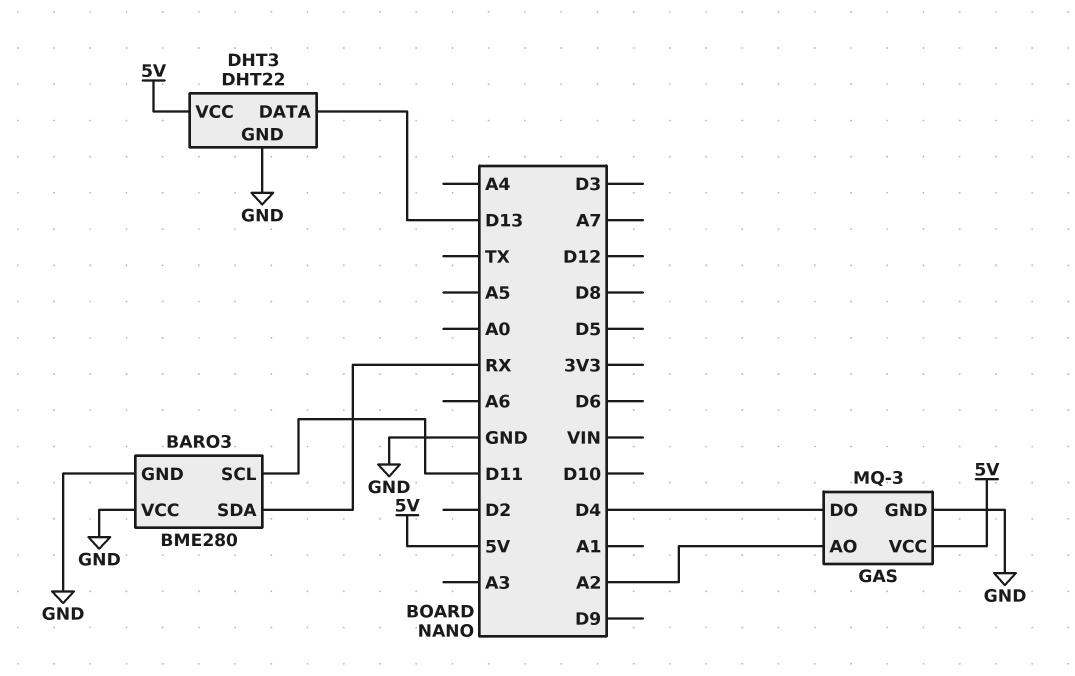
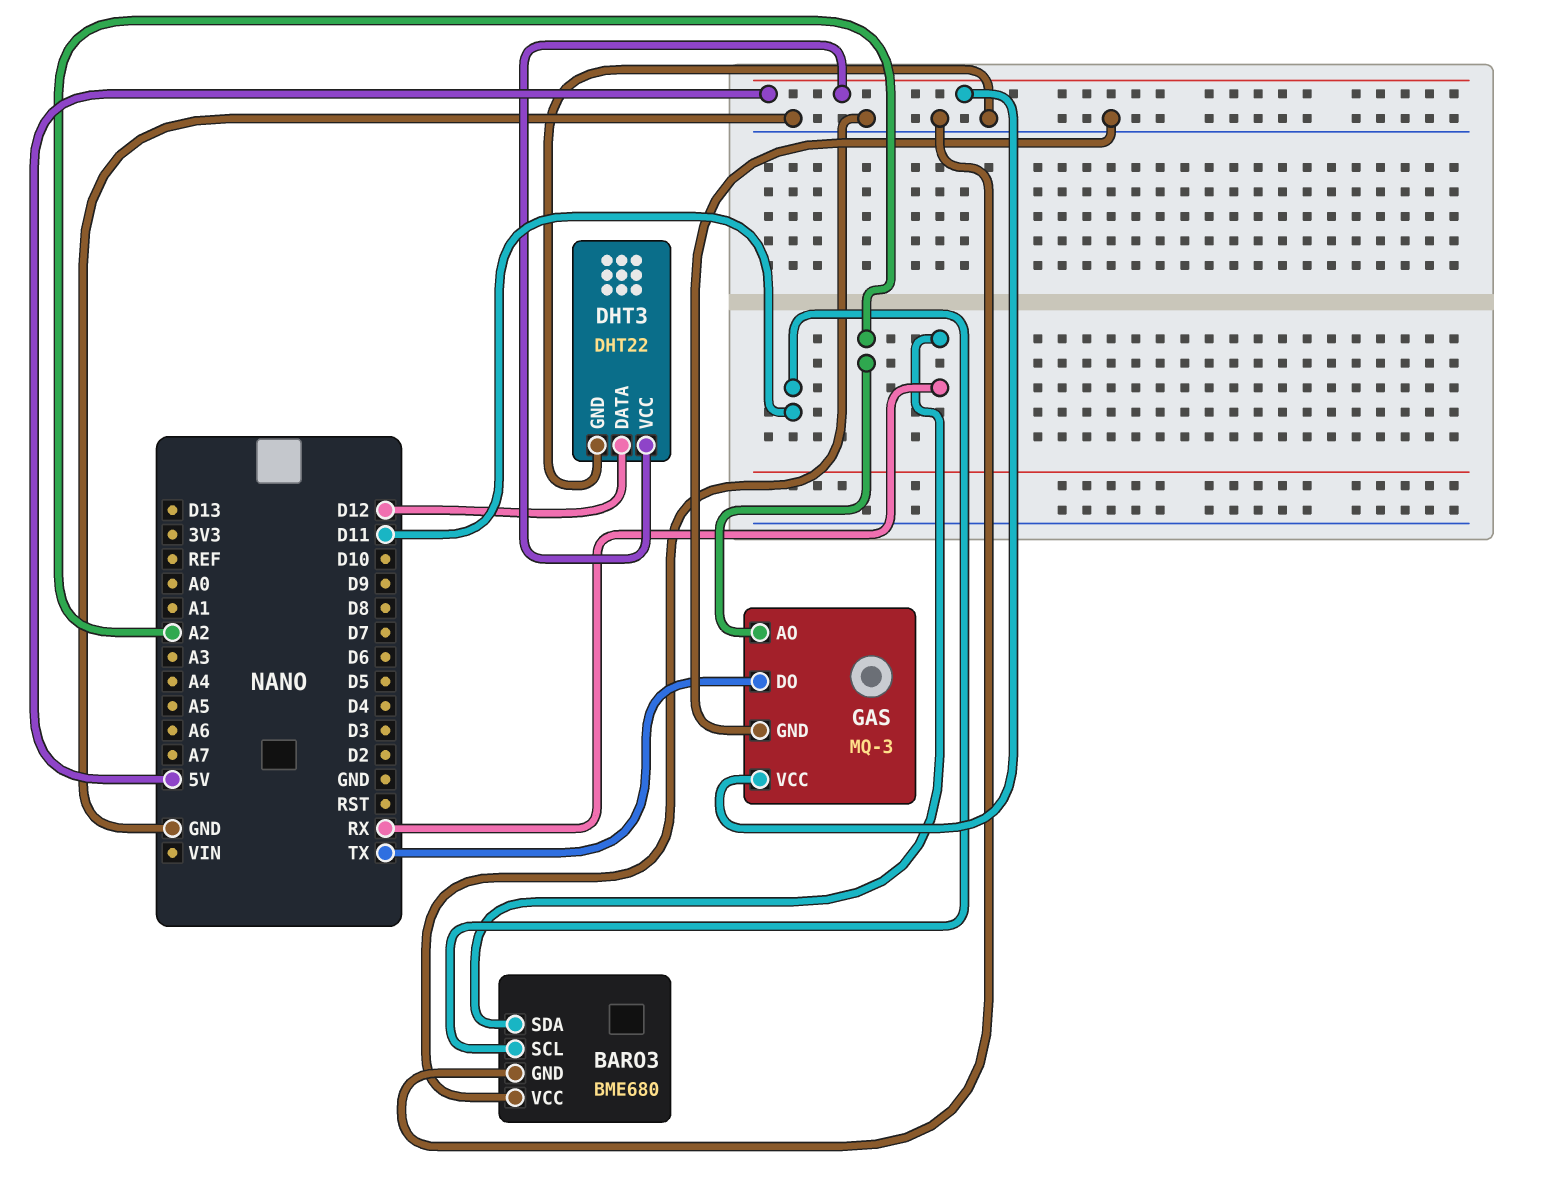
BARO3: BME280 -> BME680
DHT3 pin DATA: D13 -> D12
GAS pin DO: D4 -> TX

